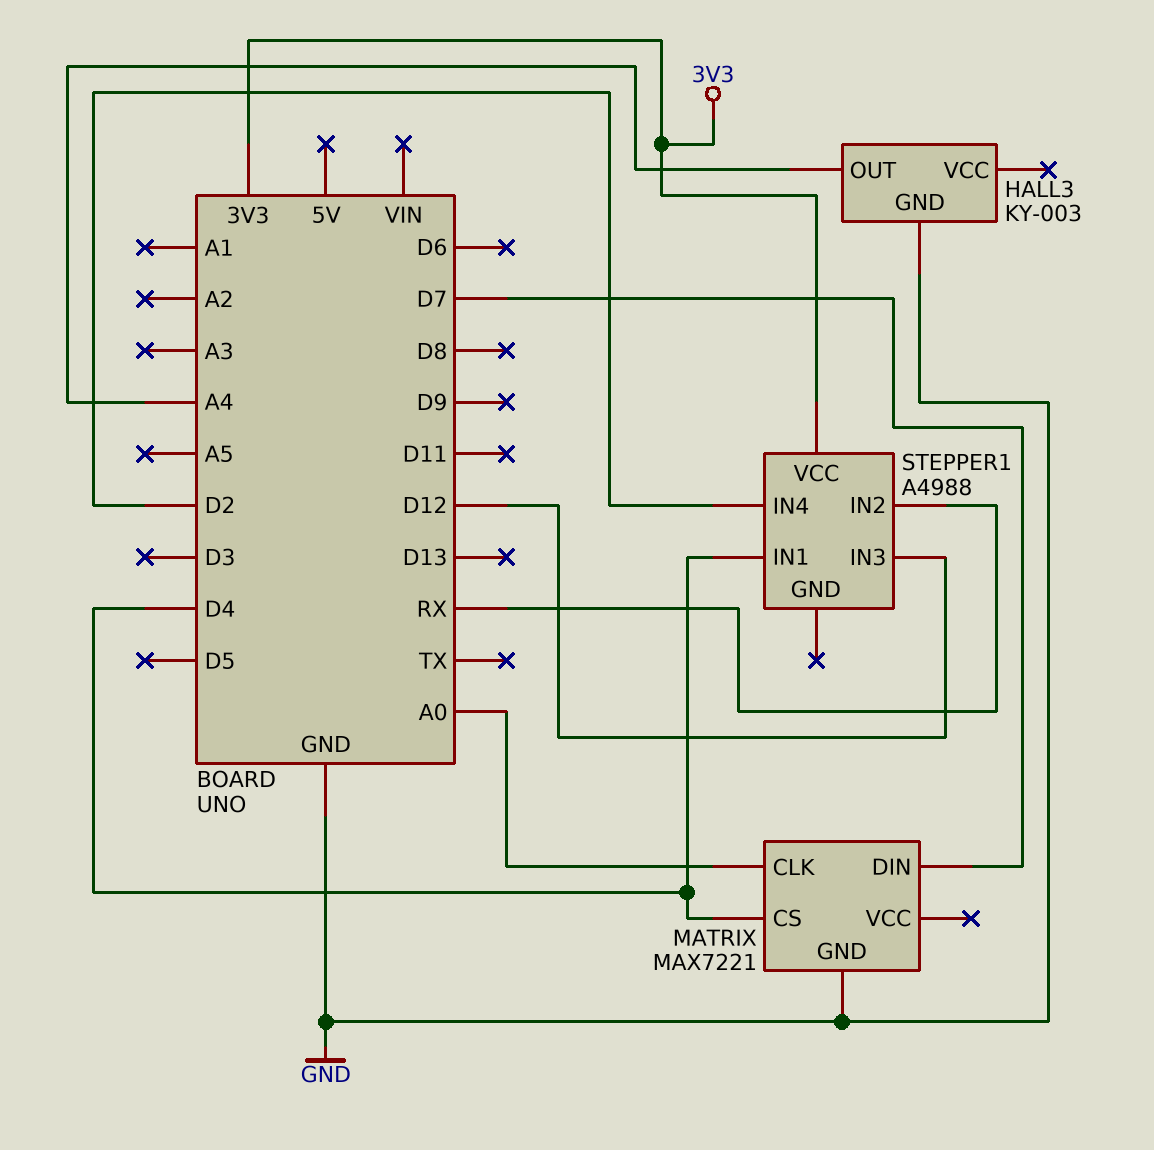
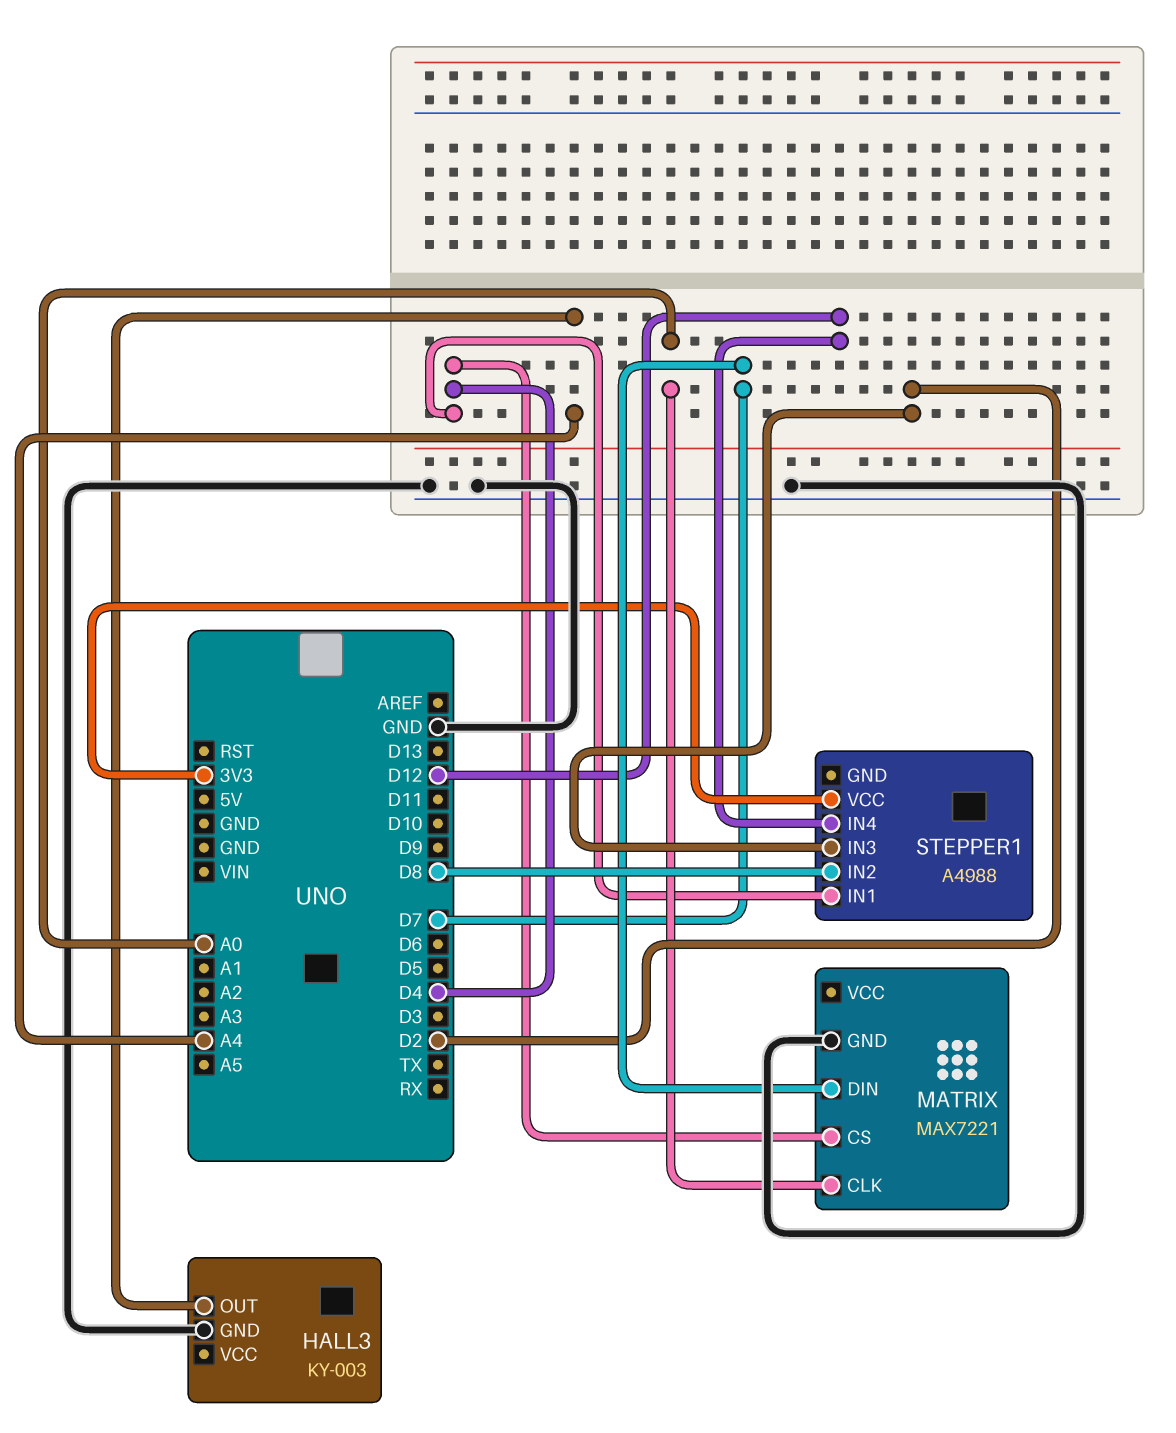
STEPPER1 pin IN2: RX -> D8
STEPPER1 pin IN3: D12 -> D2
STEPPER1 pin IN4: D2 -> D12

